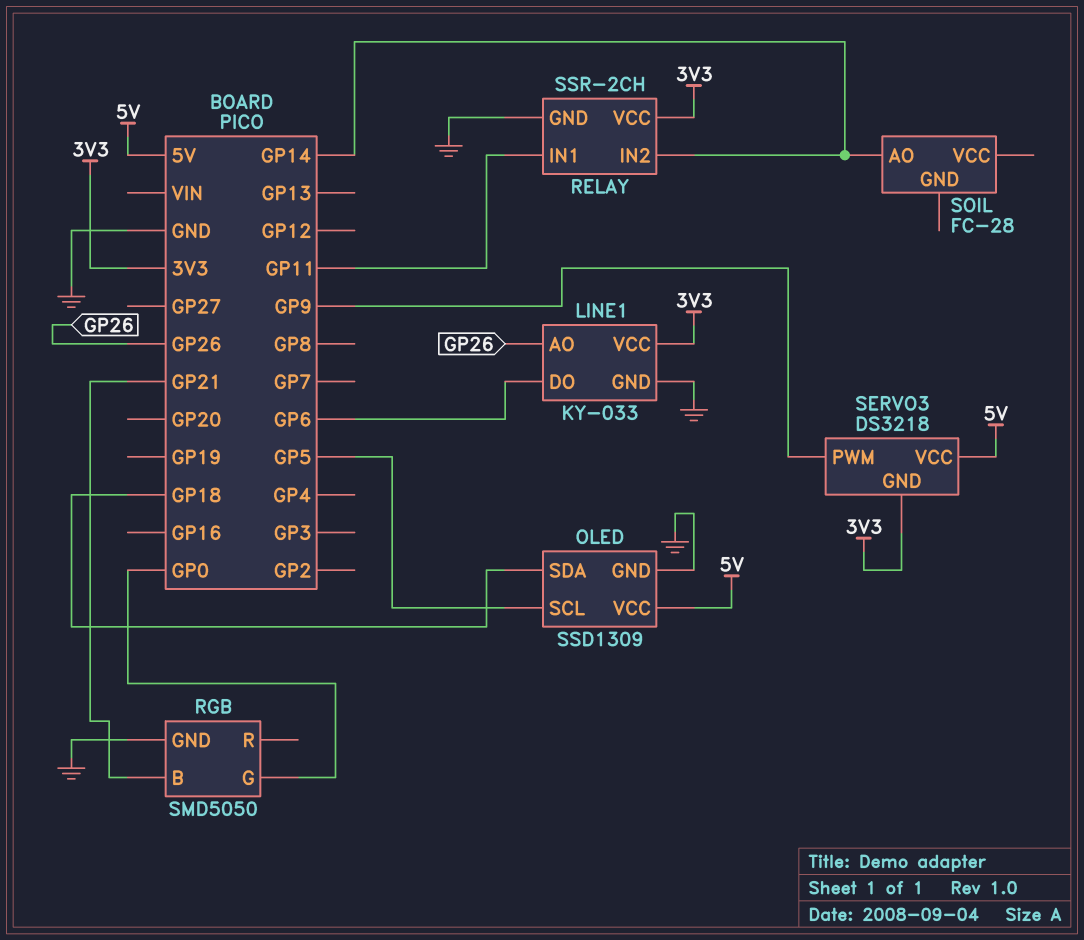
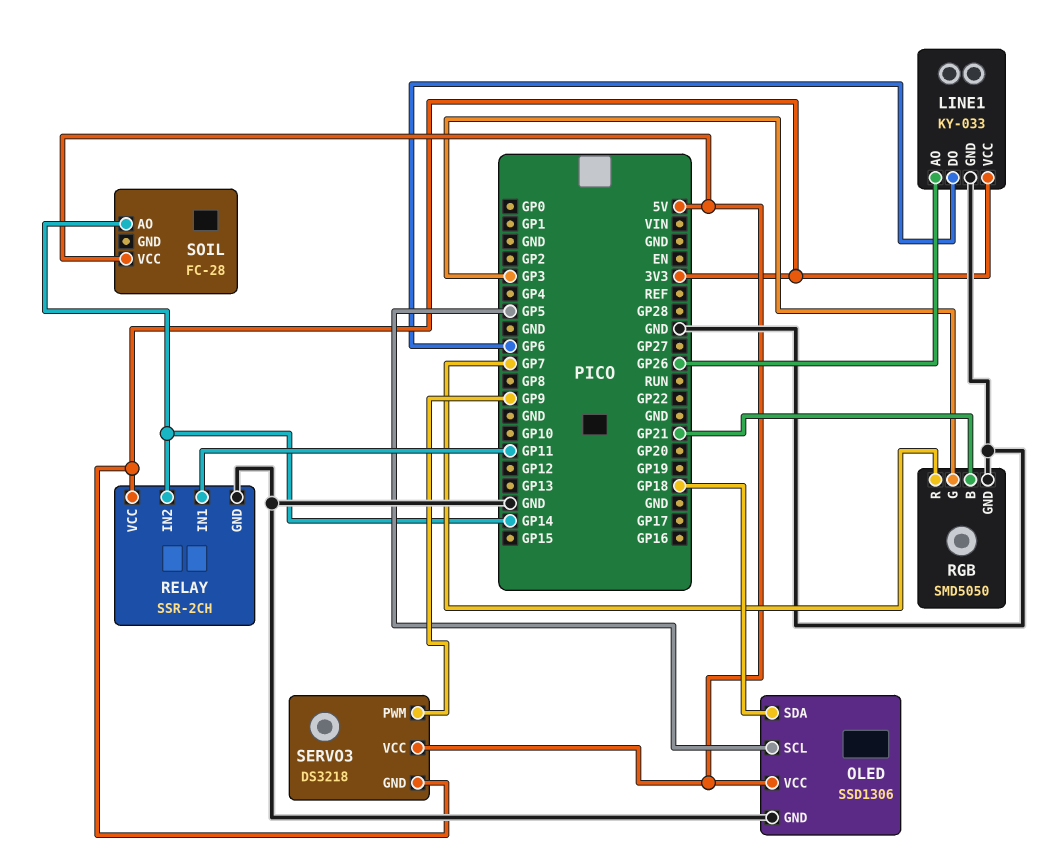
OLED: SSD1309 -> SSD1306
RGB pin G: GP0 -> GP3
RGB pin R: none -> GP7
SOIL pin VCC: none -> 5V

